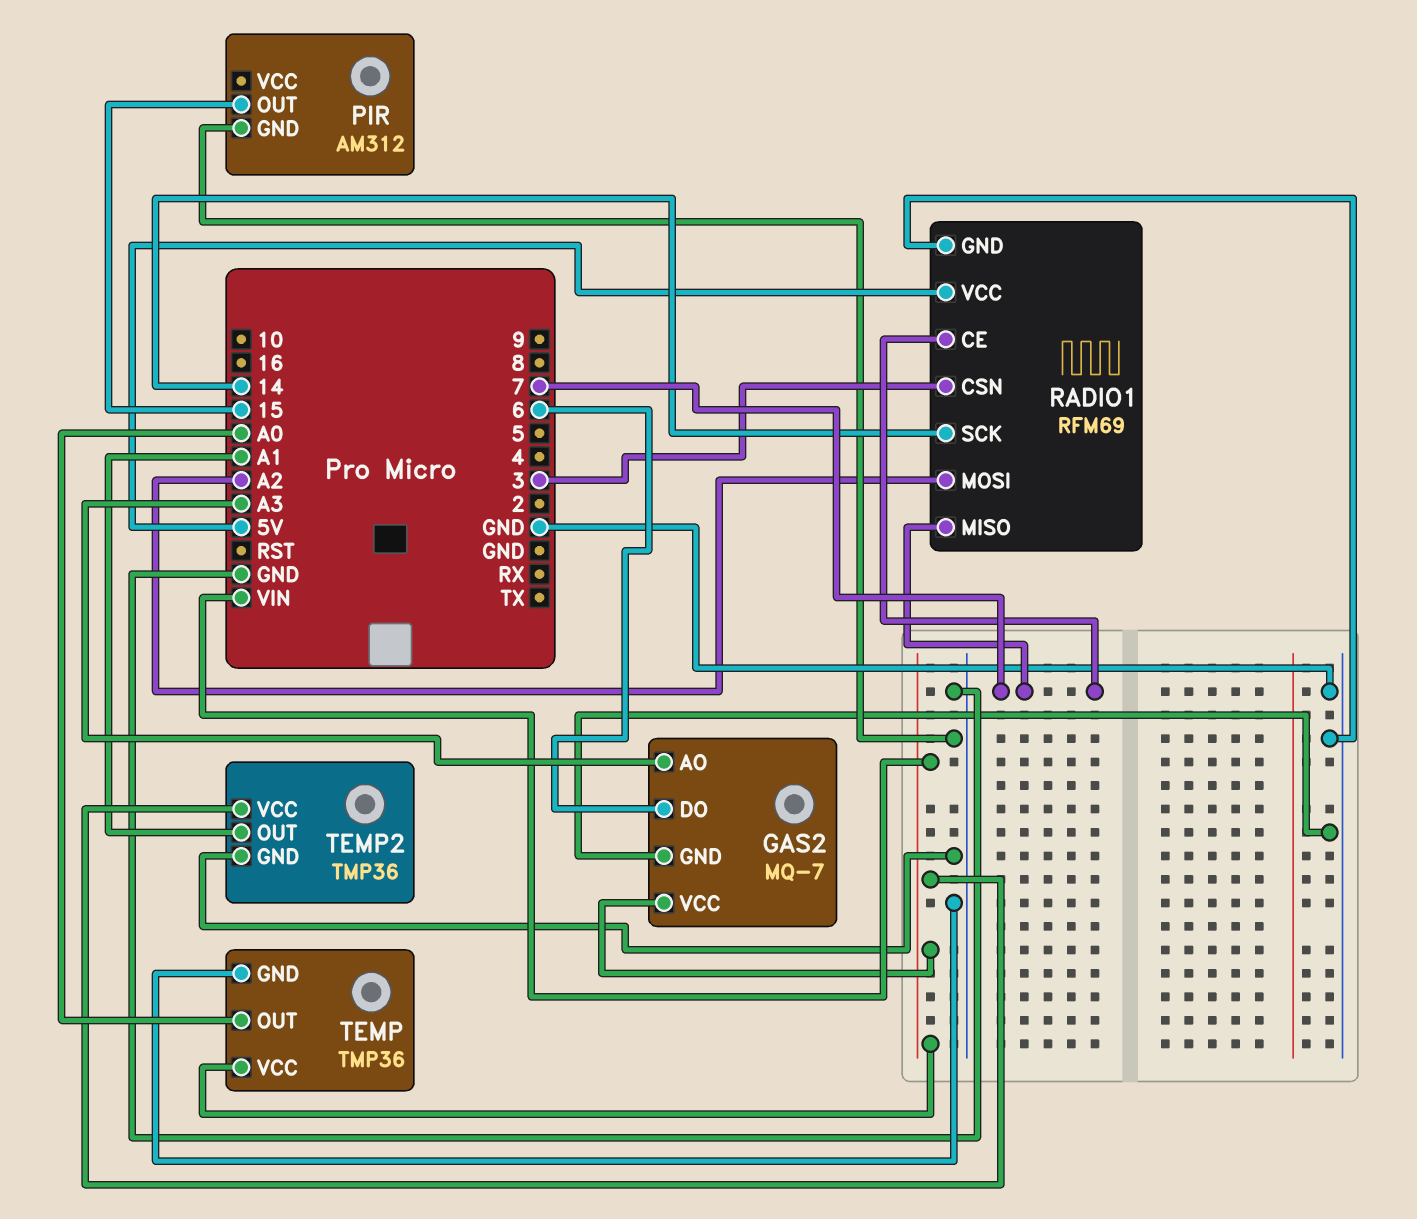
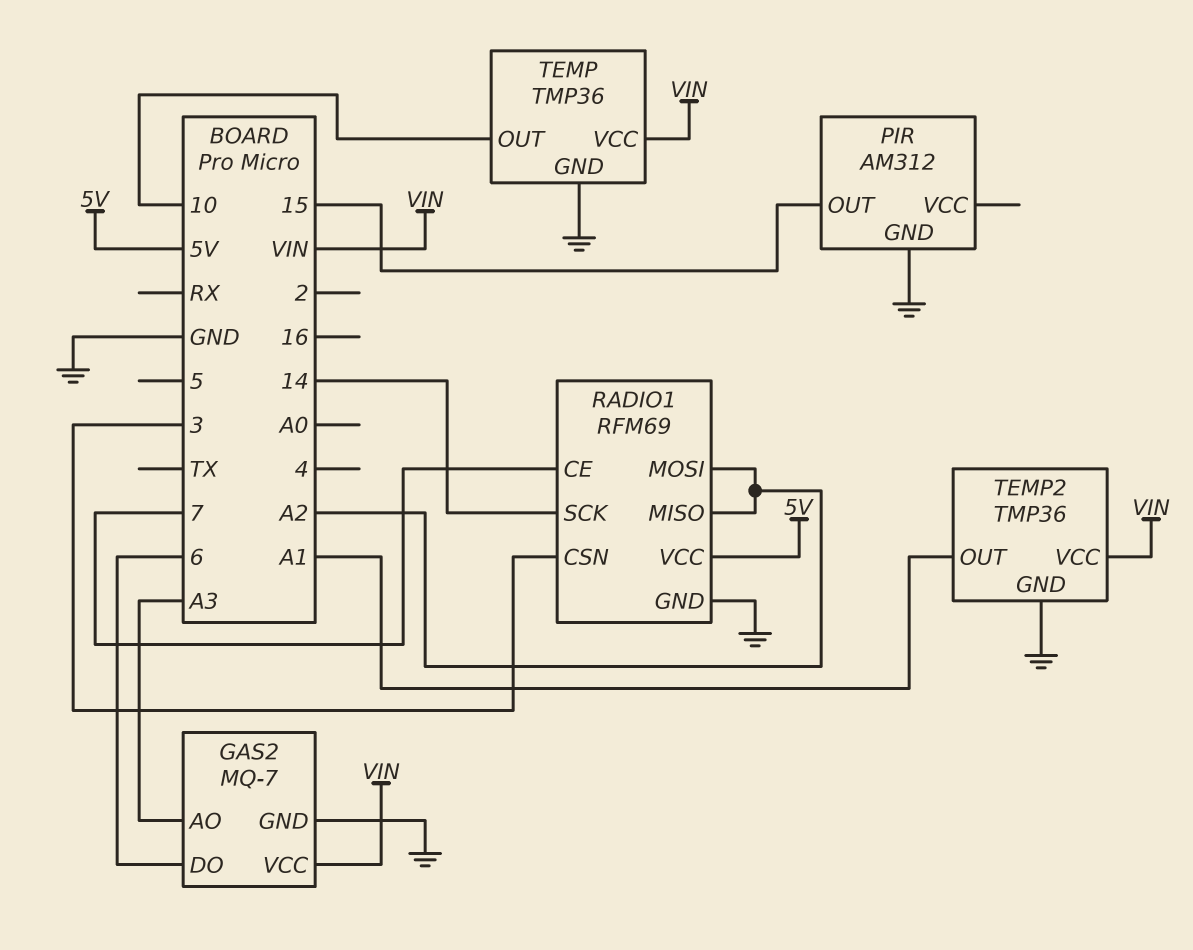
RADIO1 pin MISO: 7 -> A2
TEMP pin OUT: A0 -> 10

